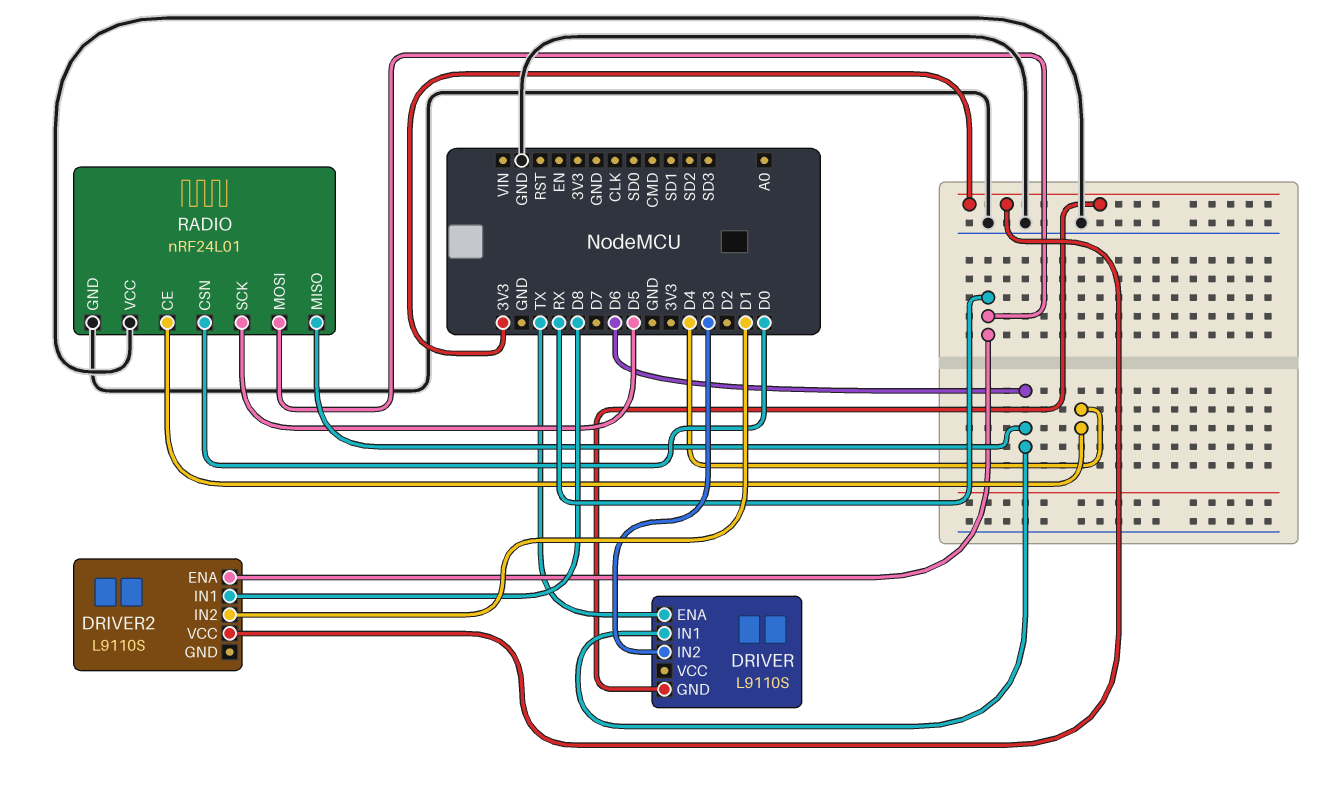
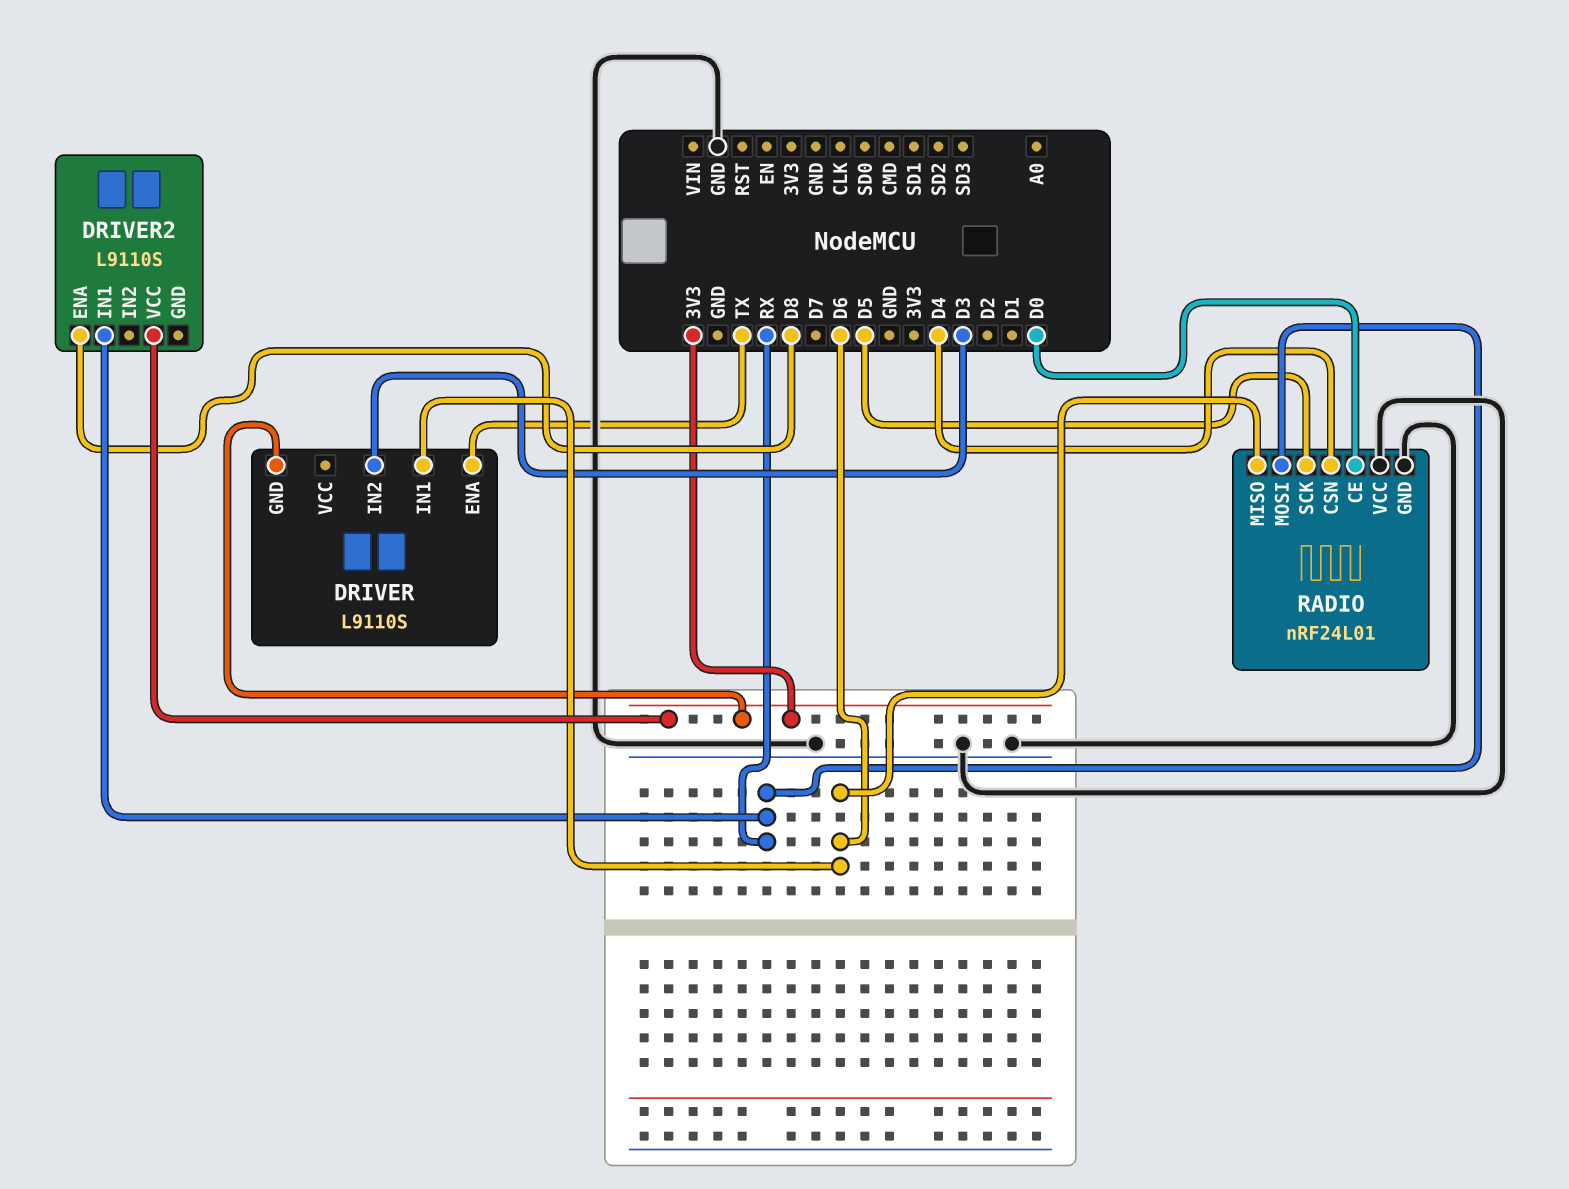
DRIVER2 pin ENA: RX -> D8
DRIVER2 pin IN1: D8 -> RX
DRIVER2 pin IN2: D1 -> none
RADIO pin CE: D4 -> D0
RADIO pin CSN: D0 -> D4

